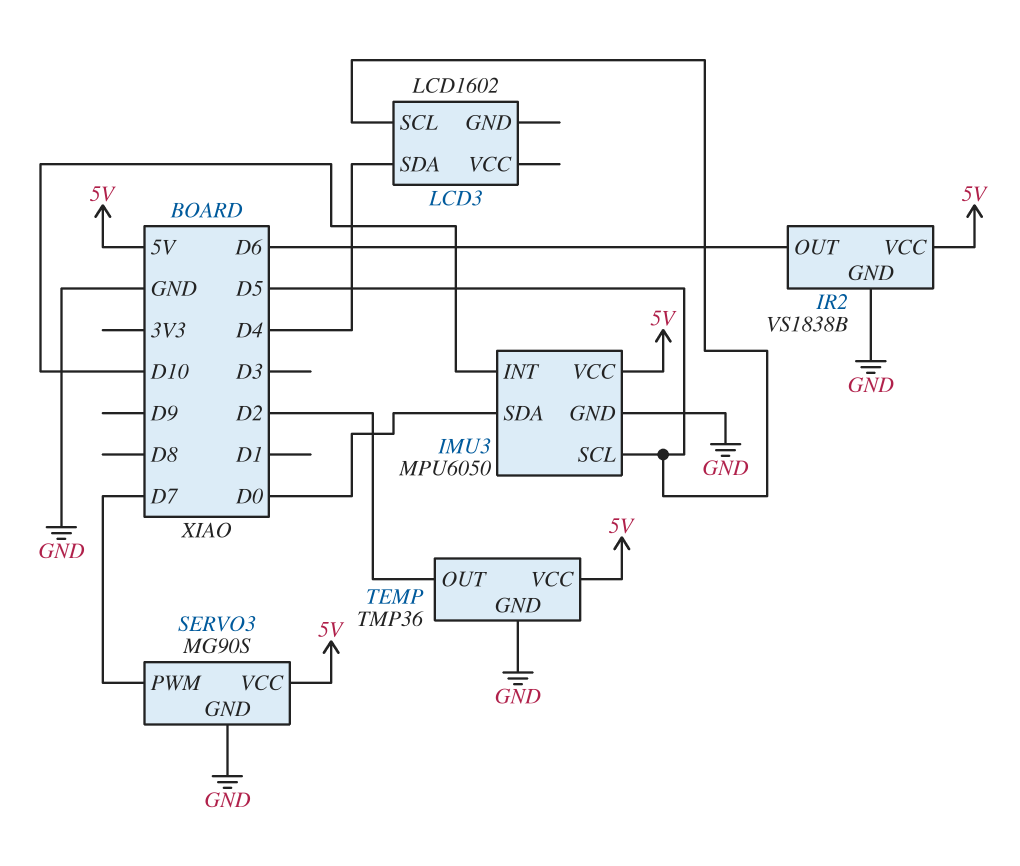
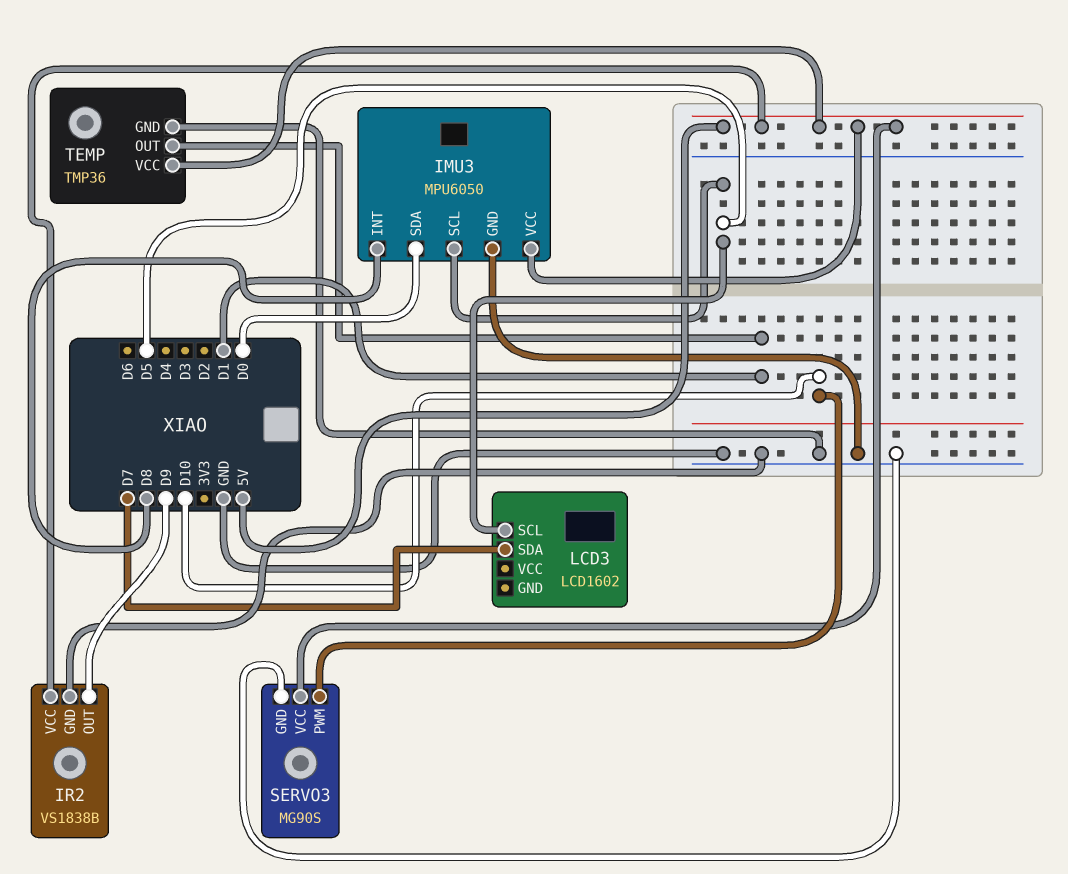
IMU3 pin INT: D10 -> D8
IR2 pin OUT: D6 -> D9
LCD3 pin SDA: D4 -> D7
SERVO3 pin PWM: D7 -> D10
TEMP pin OUT: D2 -> D1

